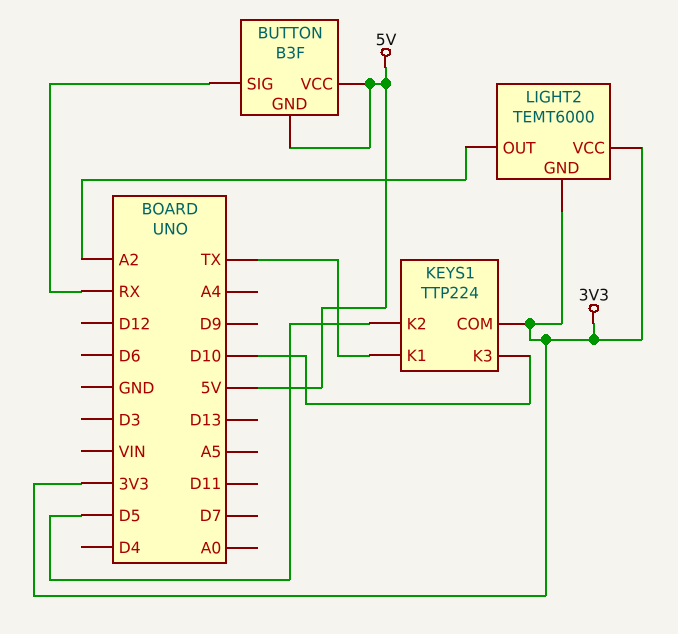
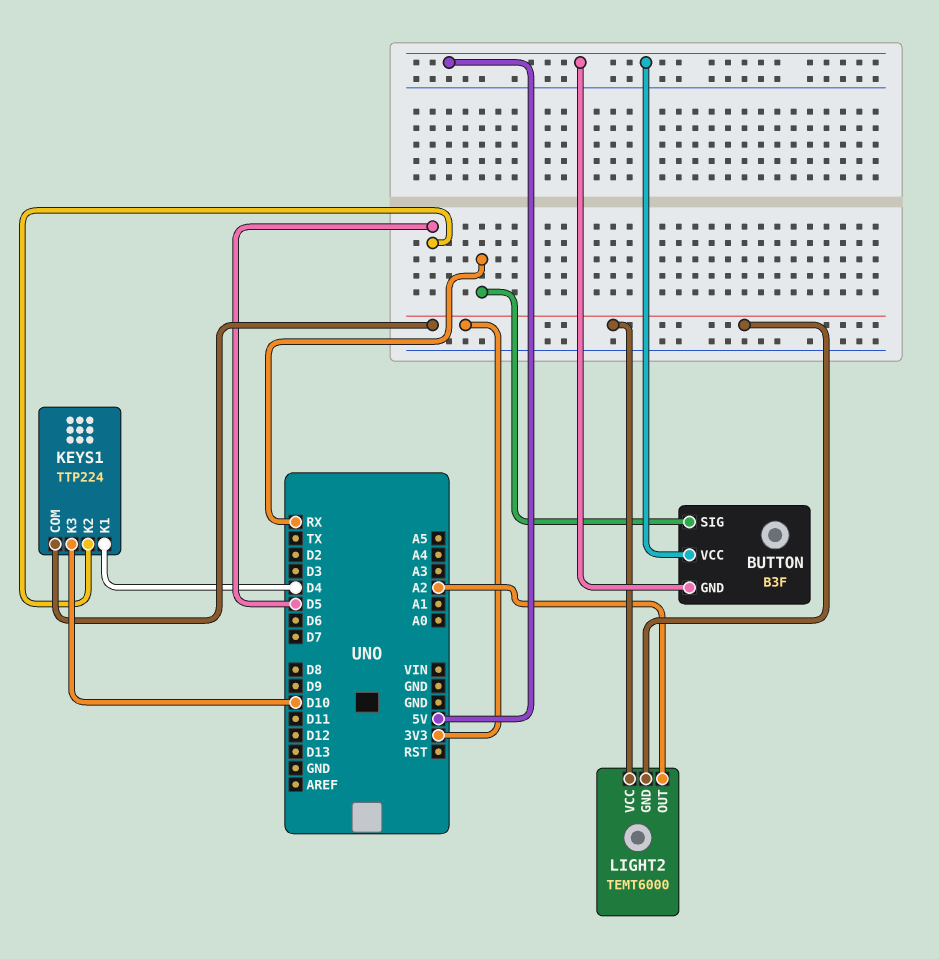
KEYS1 pin K1: TX -> D4

